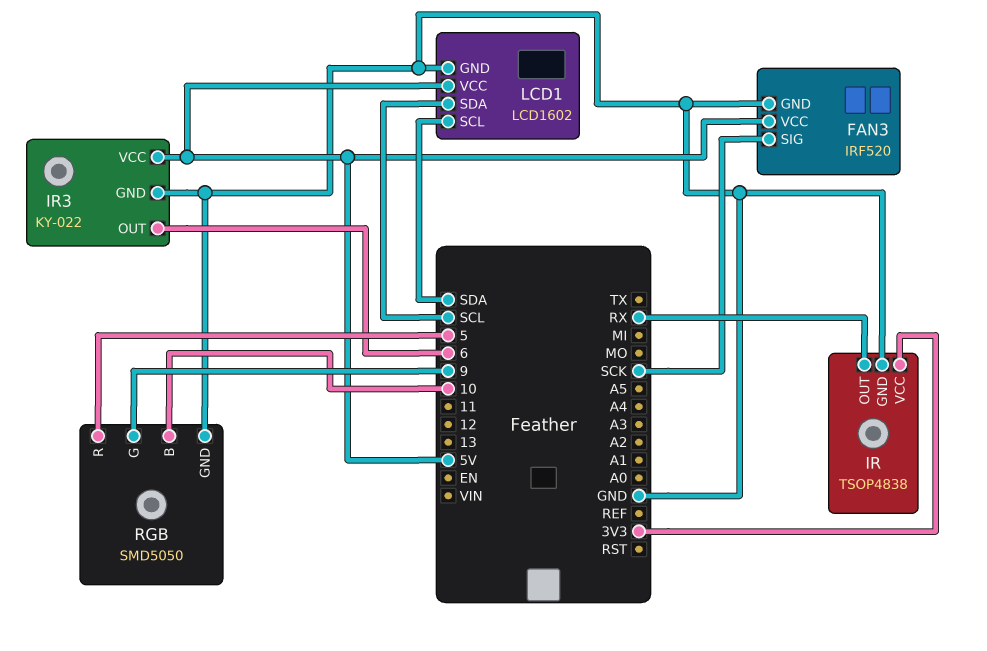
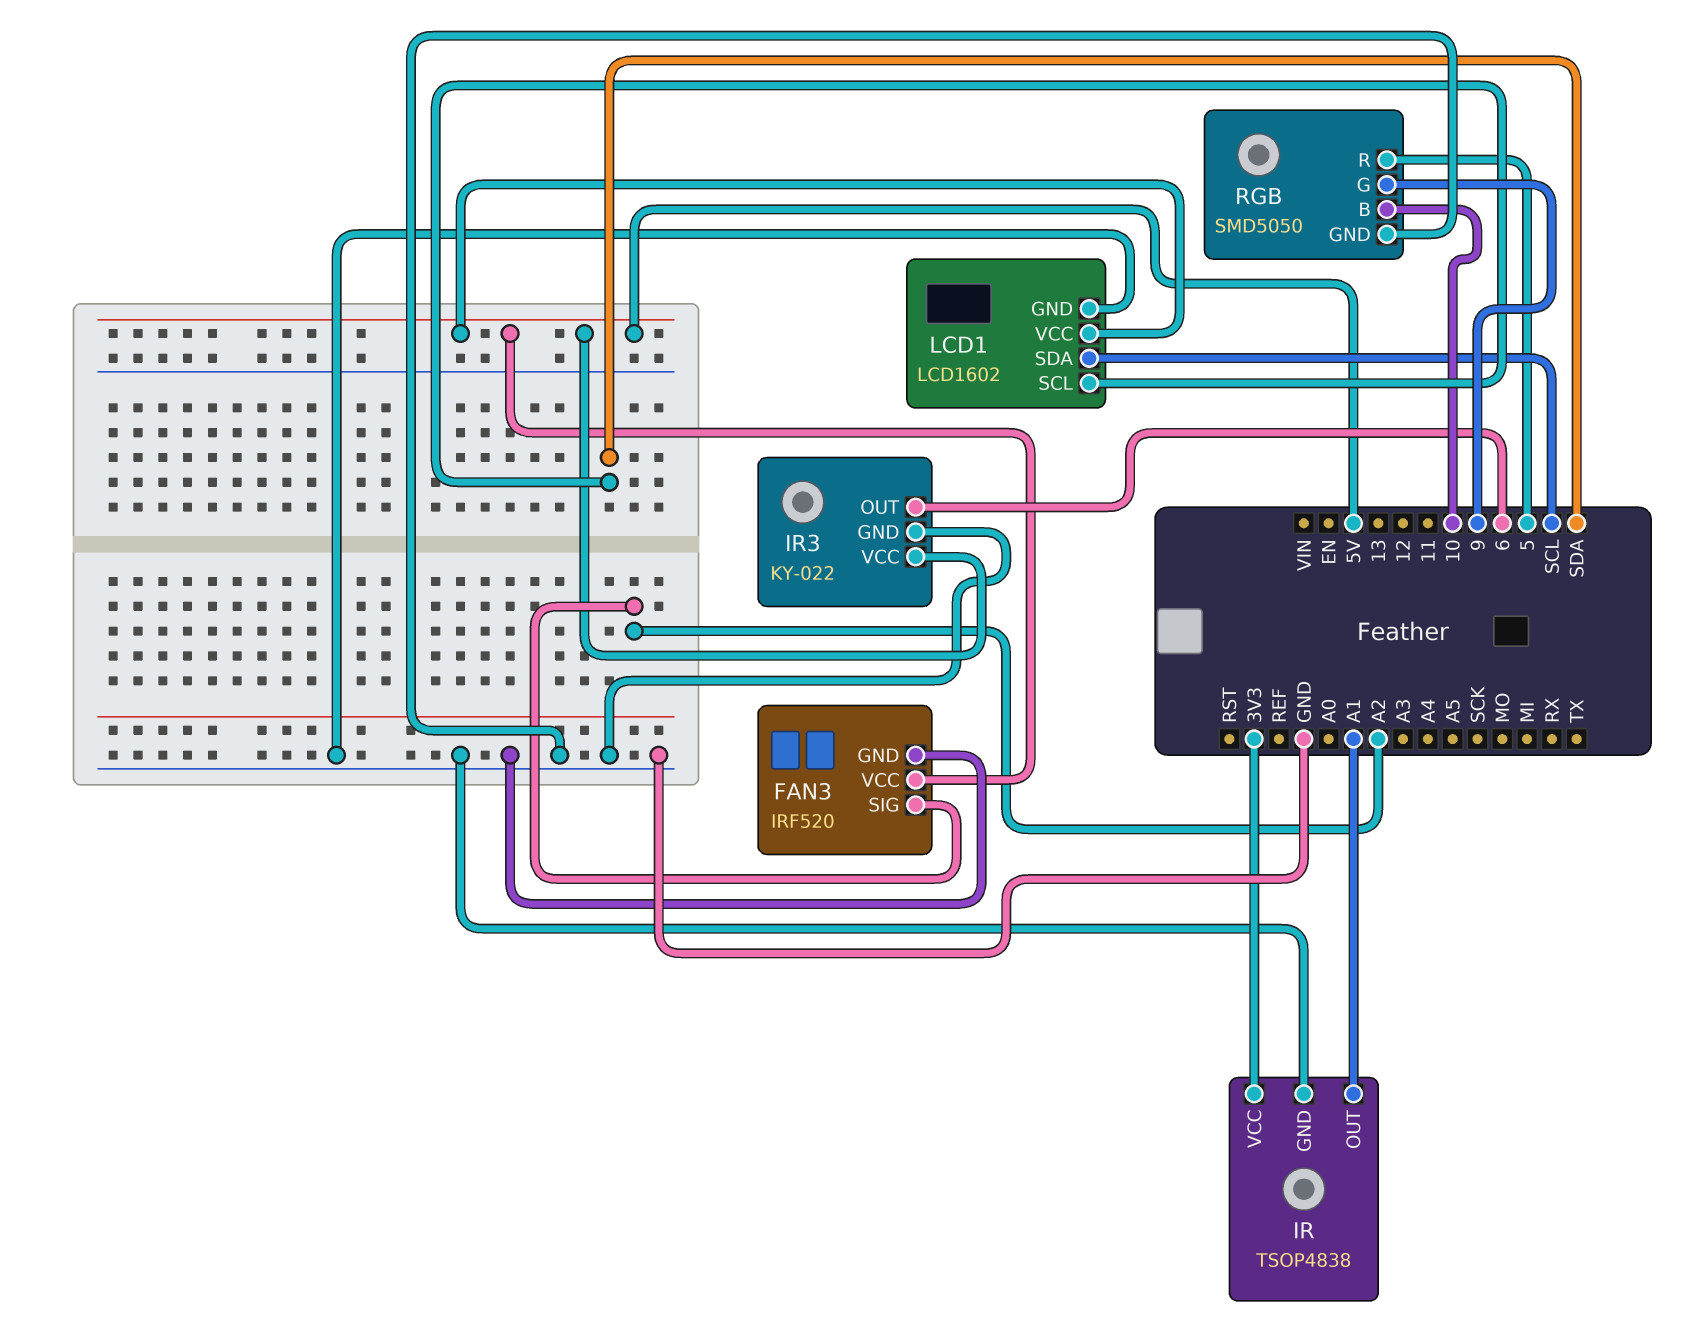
FAN3 pin SIG: SCK -> A2
IR pin OUT: RX -> A1

